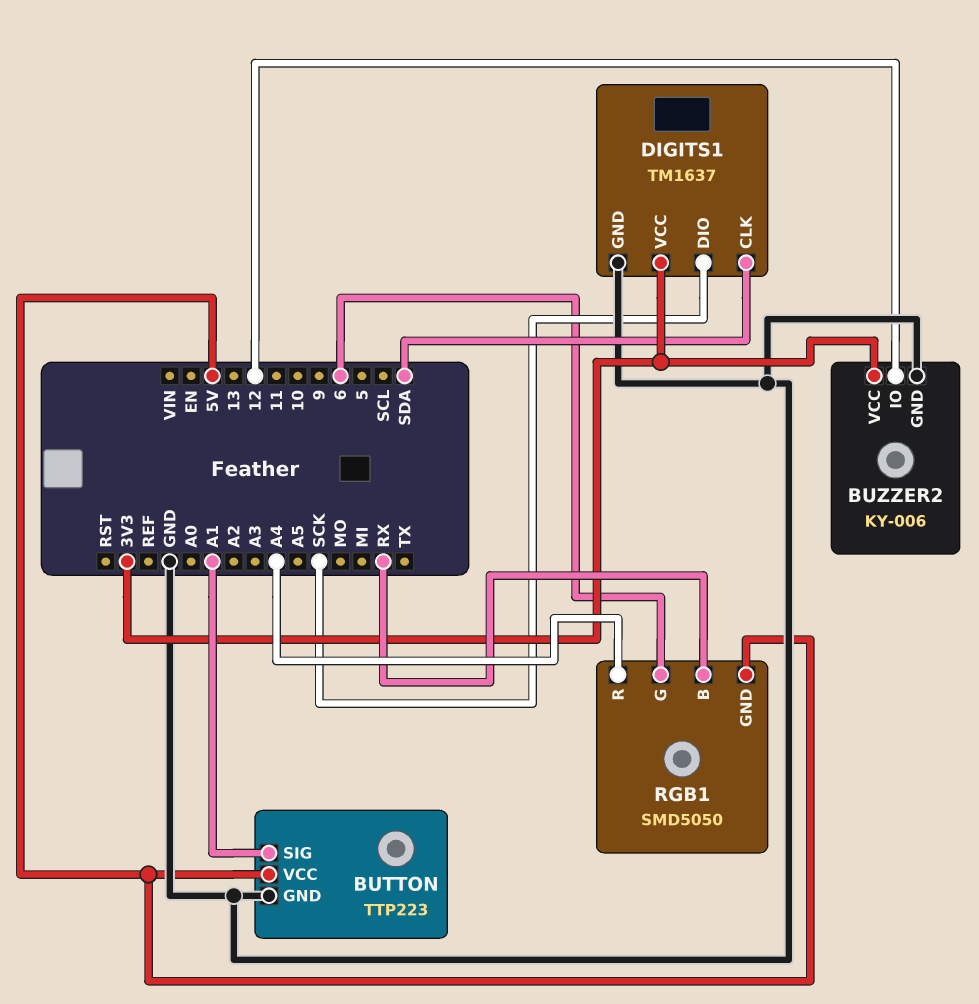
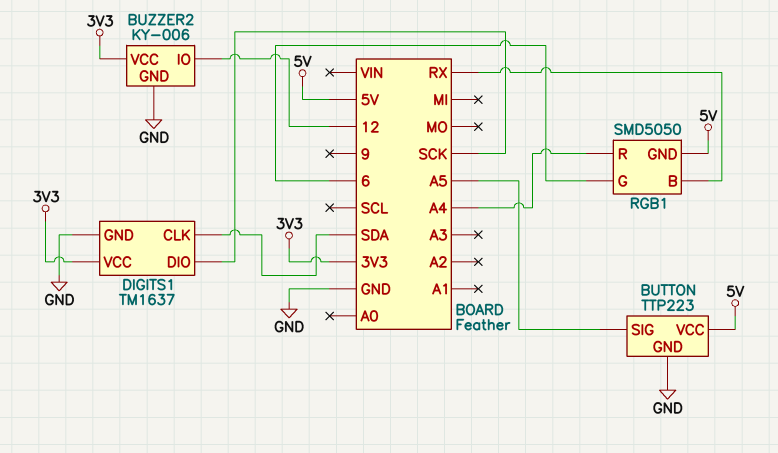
BUTTON pin SIG: A1 -> A5

